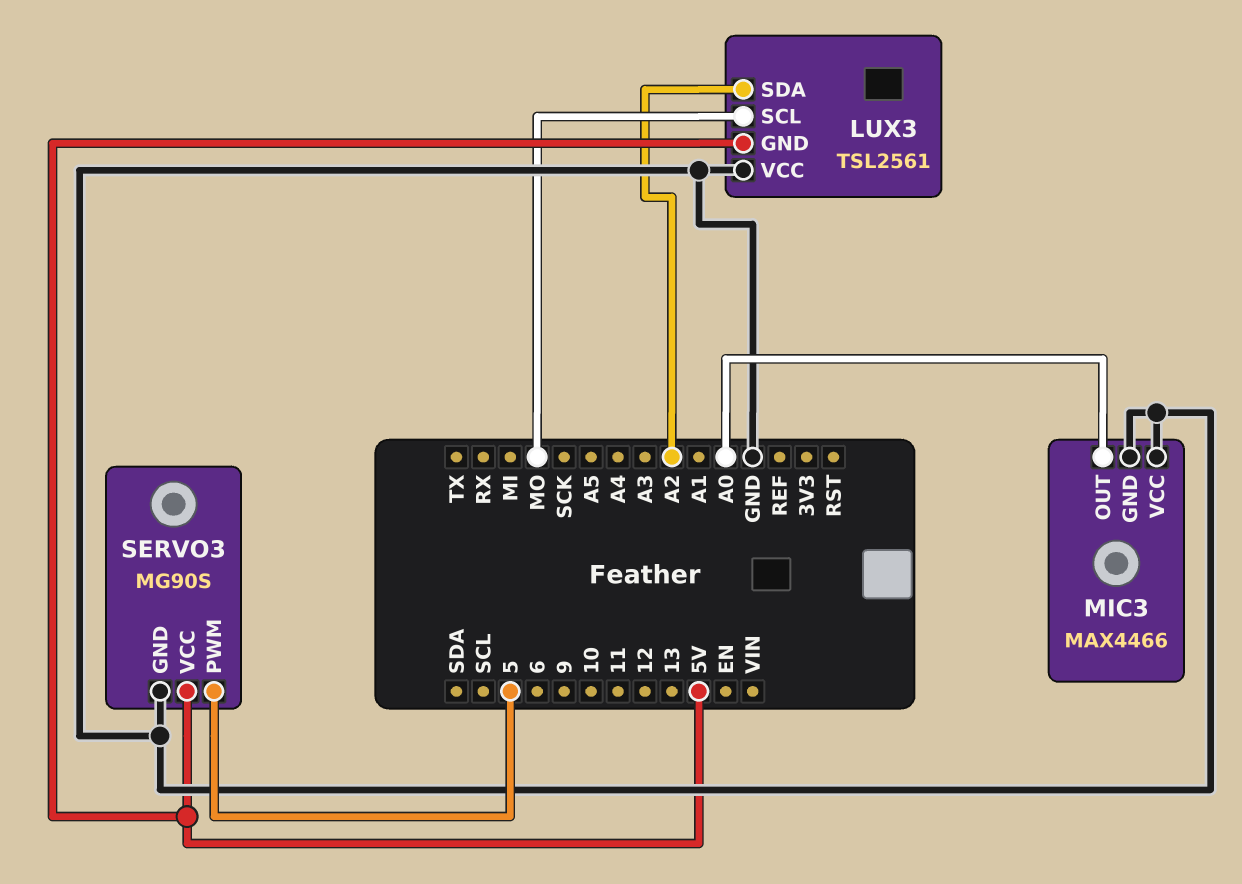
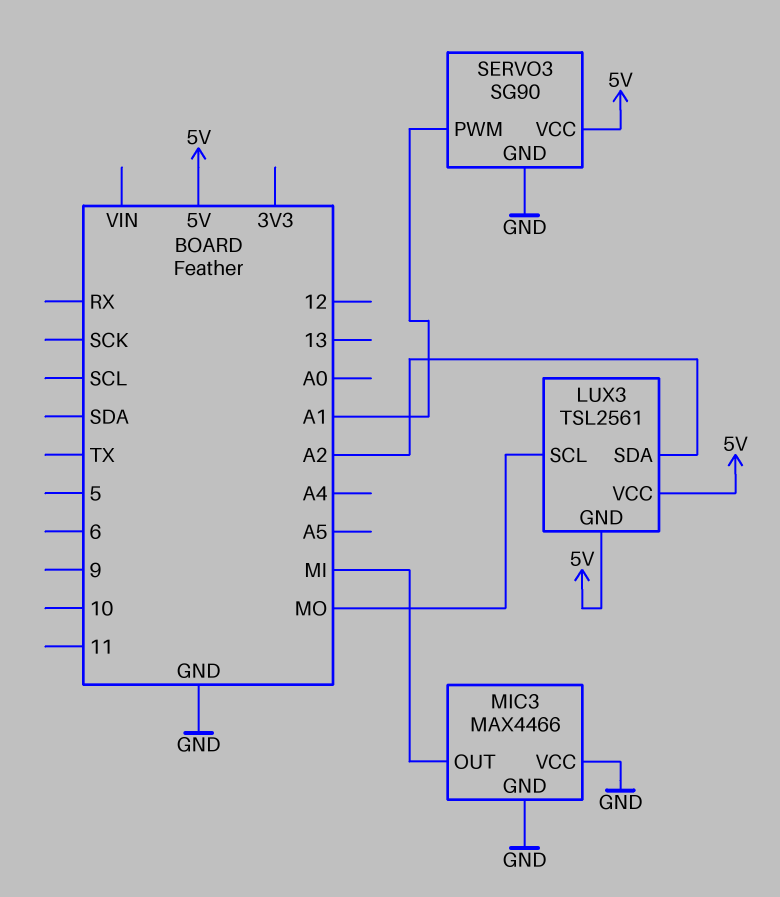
LUX3 pin VCC: GND -> 5V
MIC3 pin OUT: A0 -> MI
SERVO3: MG90S -> SG90
SERVO3 pin PWM: 5 -> A1

